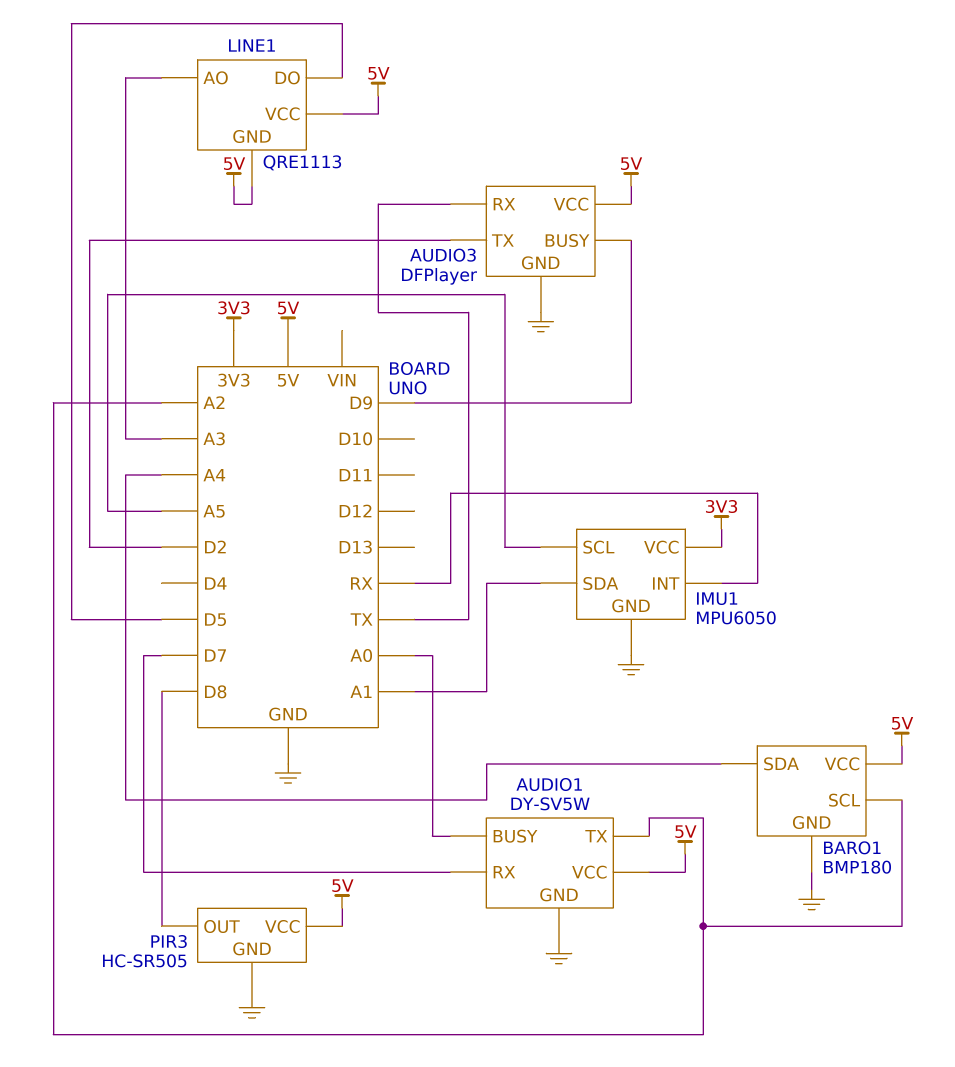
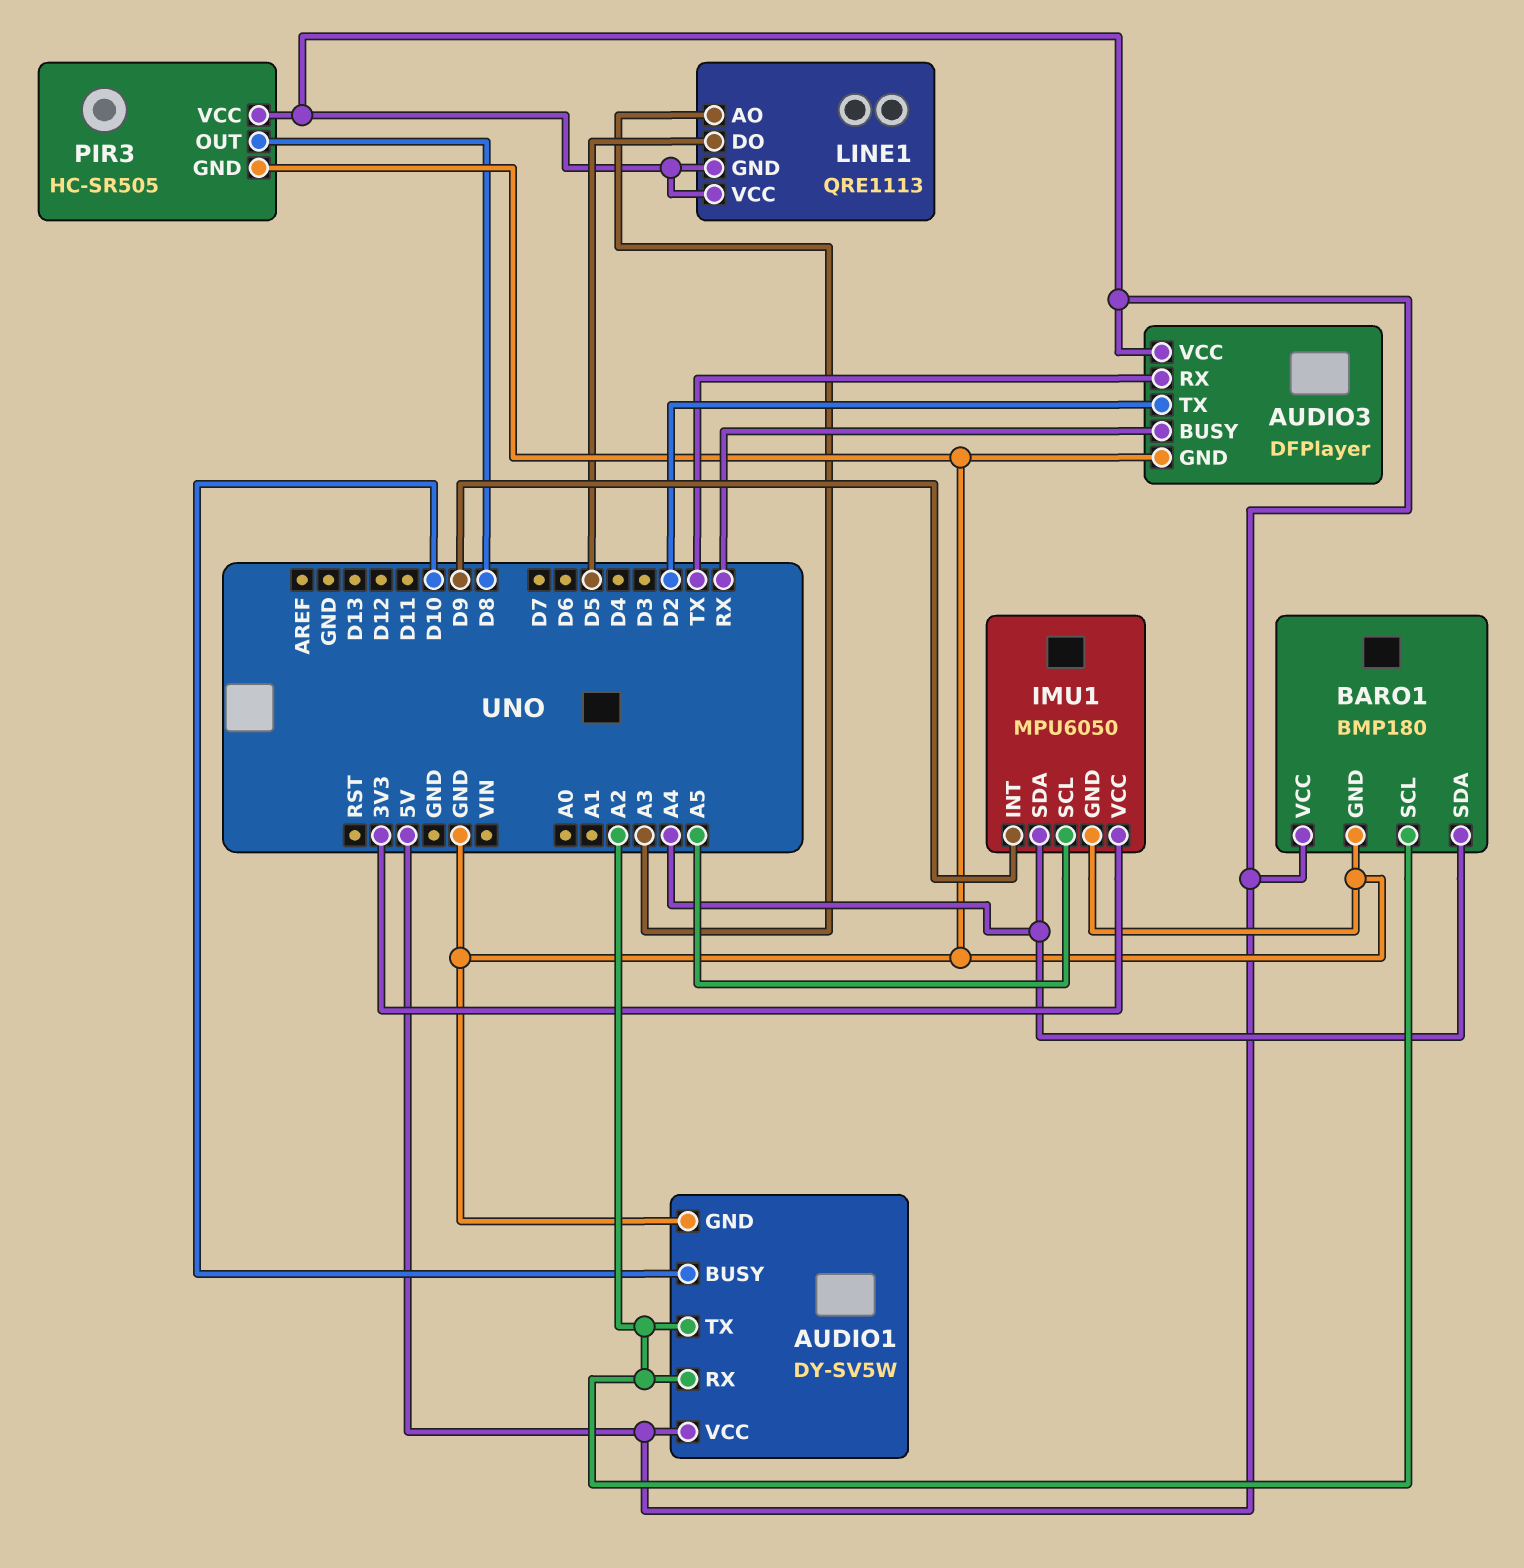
AUDIO1 pin BUSY: A0 -> D10
AUDIO1 pin RX: D7 -> A2
AUDIO3 pin BUSY: D9 -> RX
IMU1 pin INT: RX -> D9
IMU1 pin SDA: A1 -> A4

